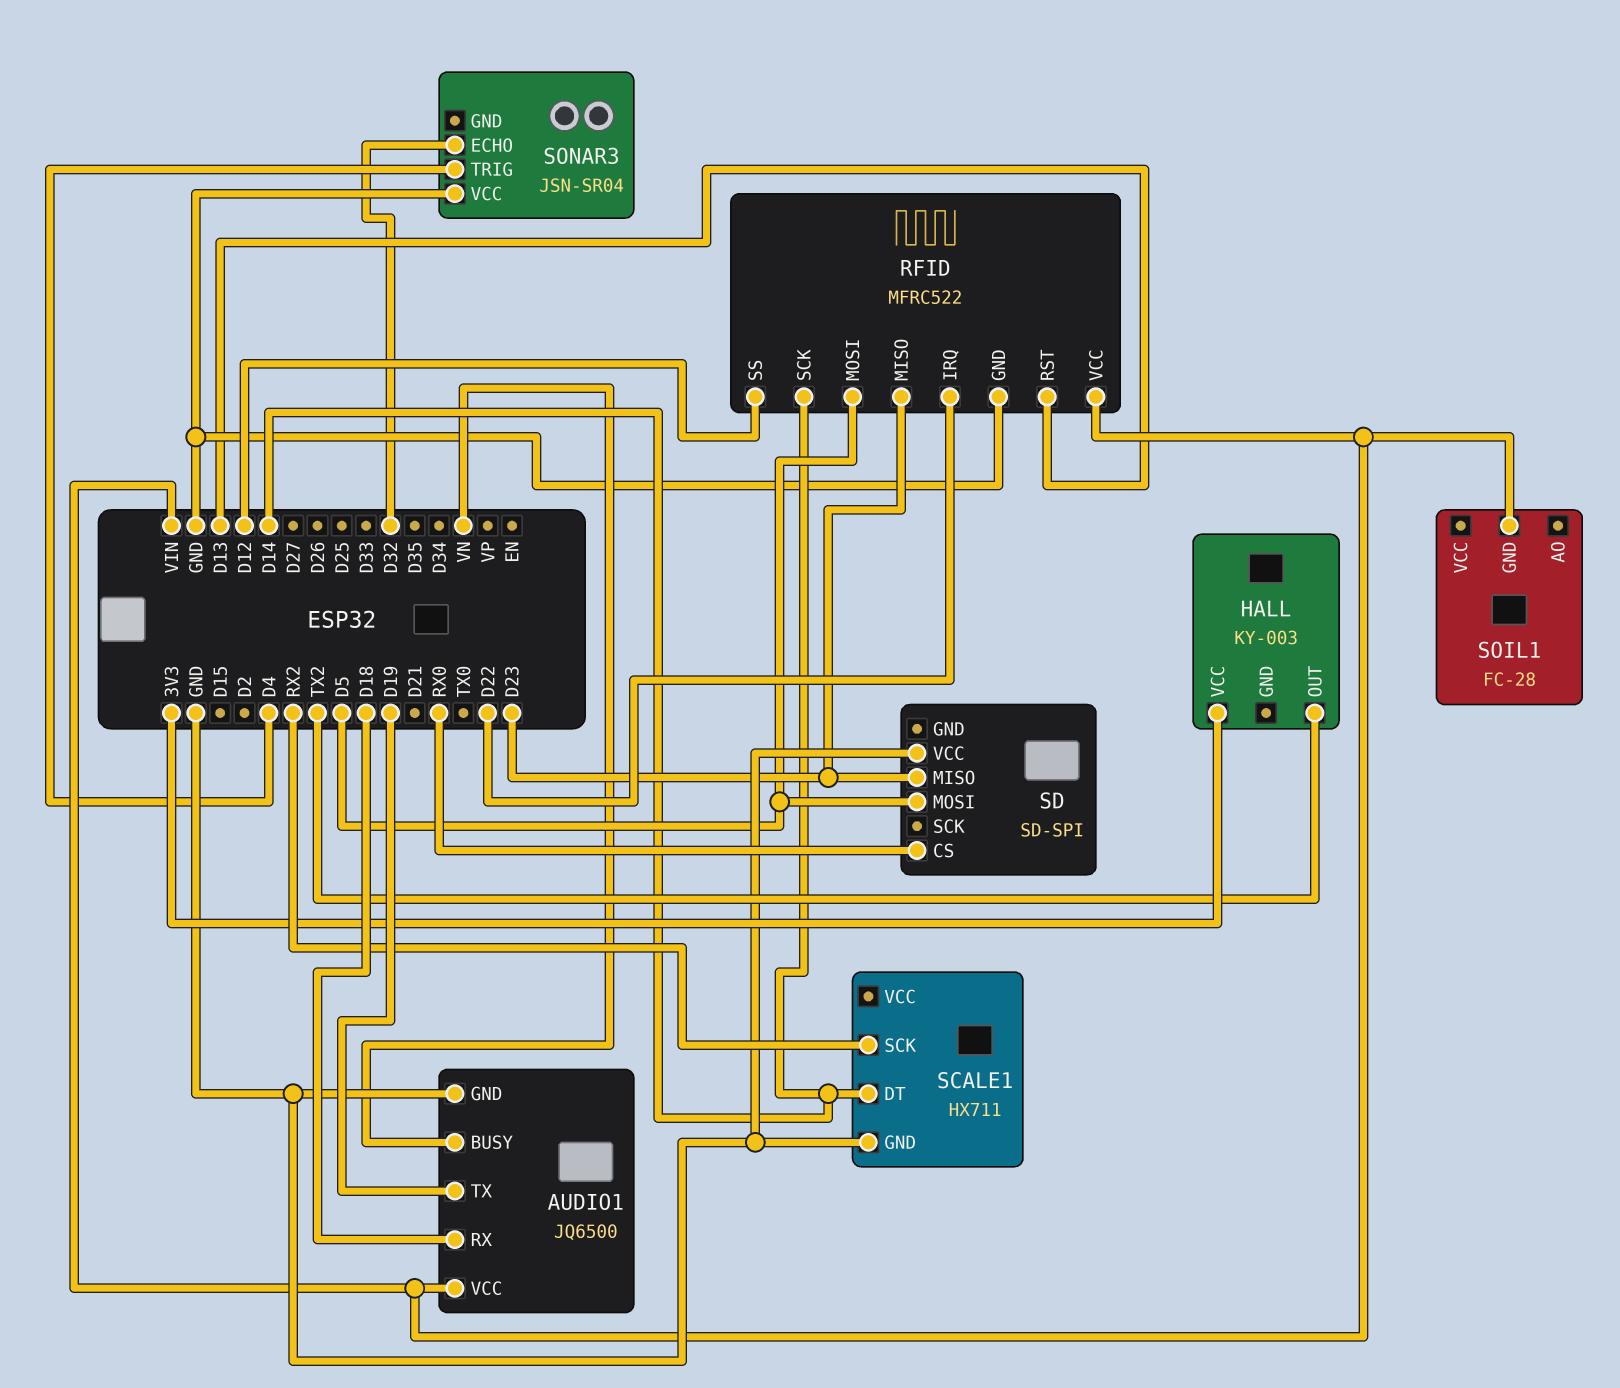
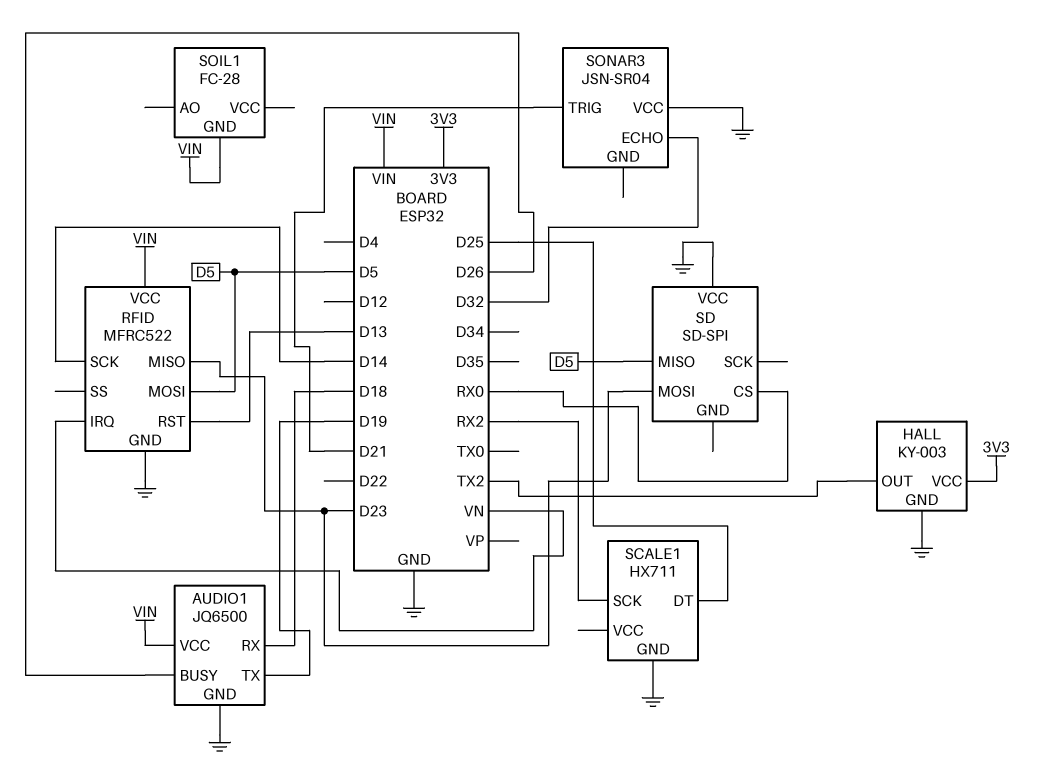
AUDIO1 pin BUSY: VN -> D26
HALL pin GND: none -> GND
RFID pin IRQ: D22 -> VN
RFID pin SS: D12 -> none
SCALE1 pin DT: D14 -> D25
SD pin MISO: D23 -> D5
SD pin MOSI: D5 -> D23
SONAR3 pin TRIG: D4 -> D21

